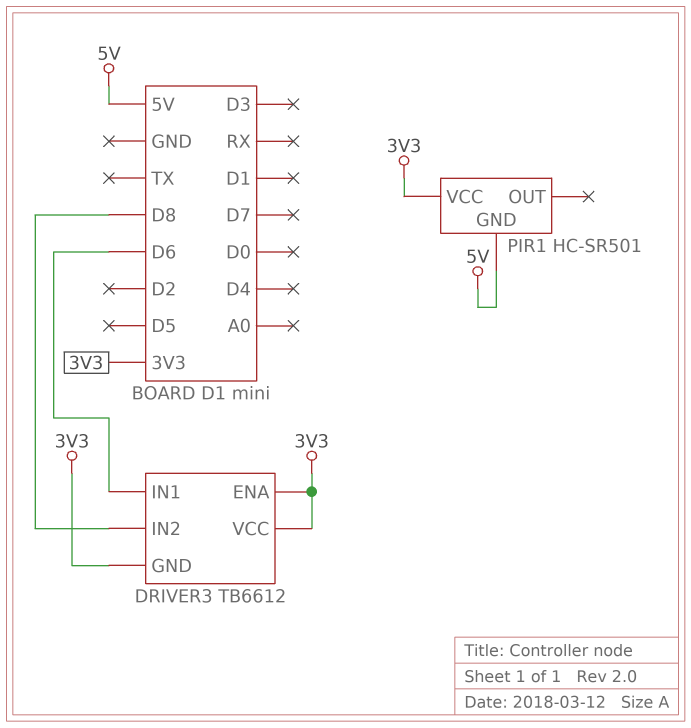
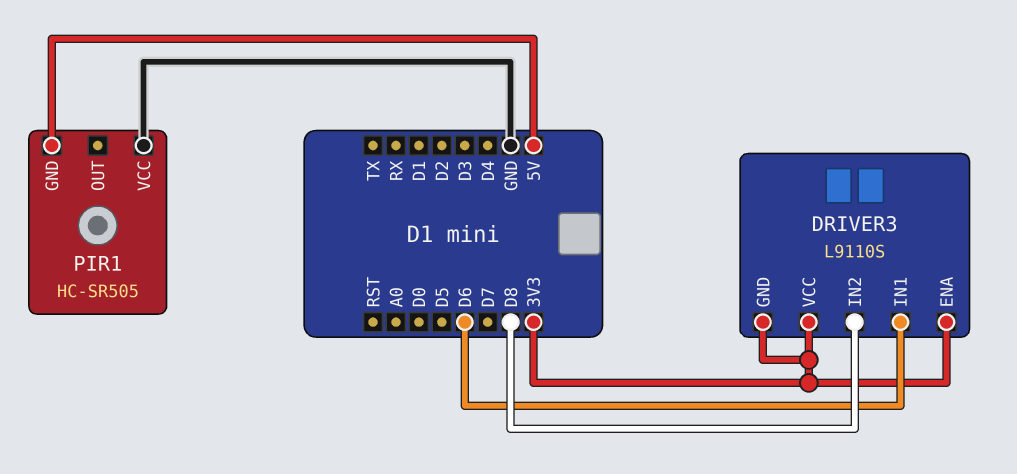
DRIVER3: TB6612 -> L9110S
PIR1: HC-SR501 -> HC-SR505
PIR1 pin VCC: 3V3 -> GND

